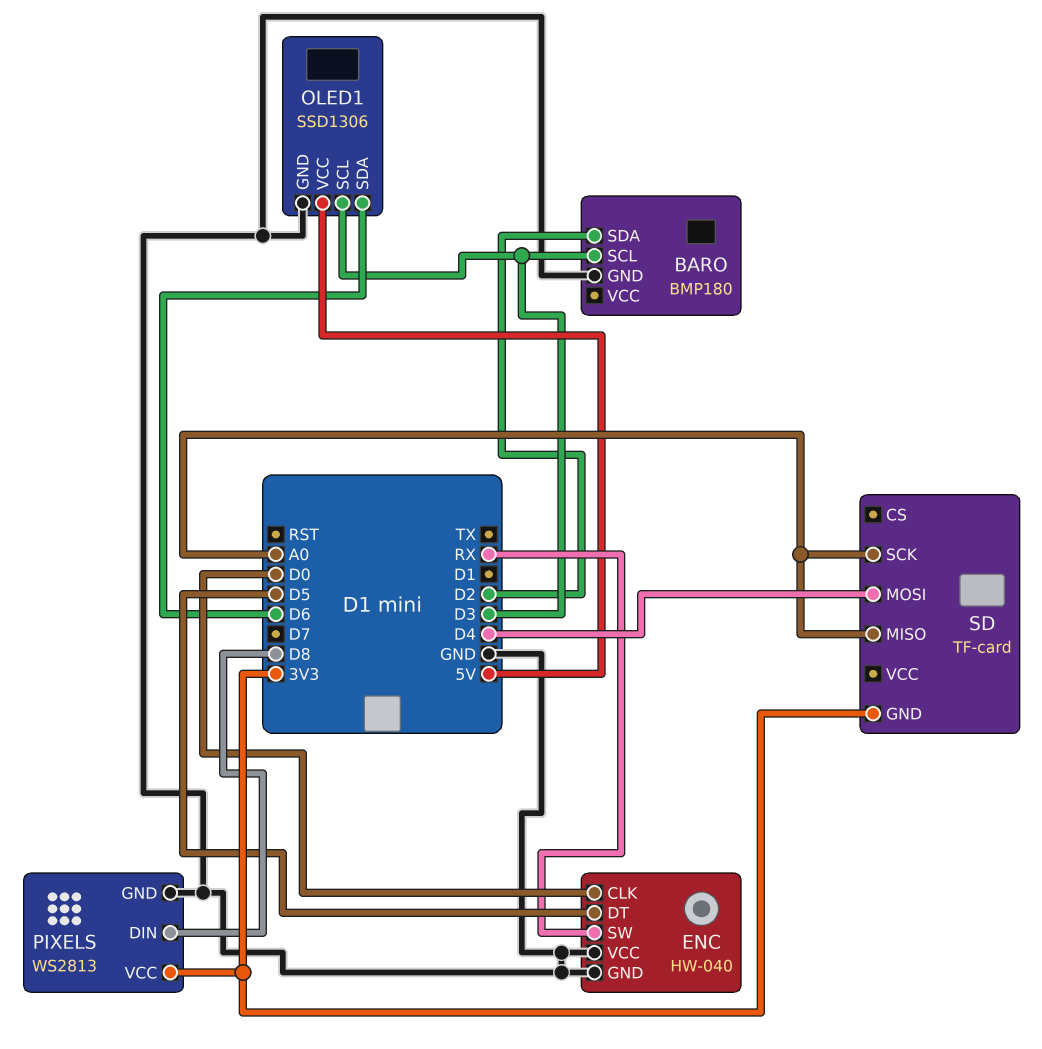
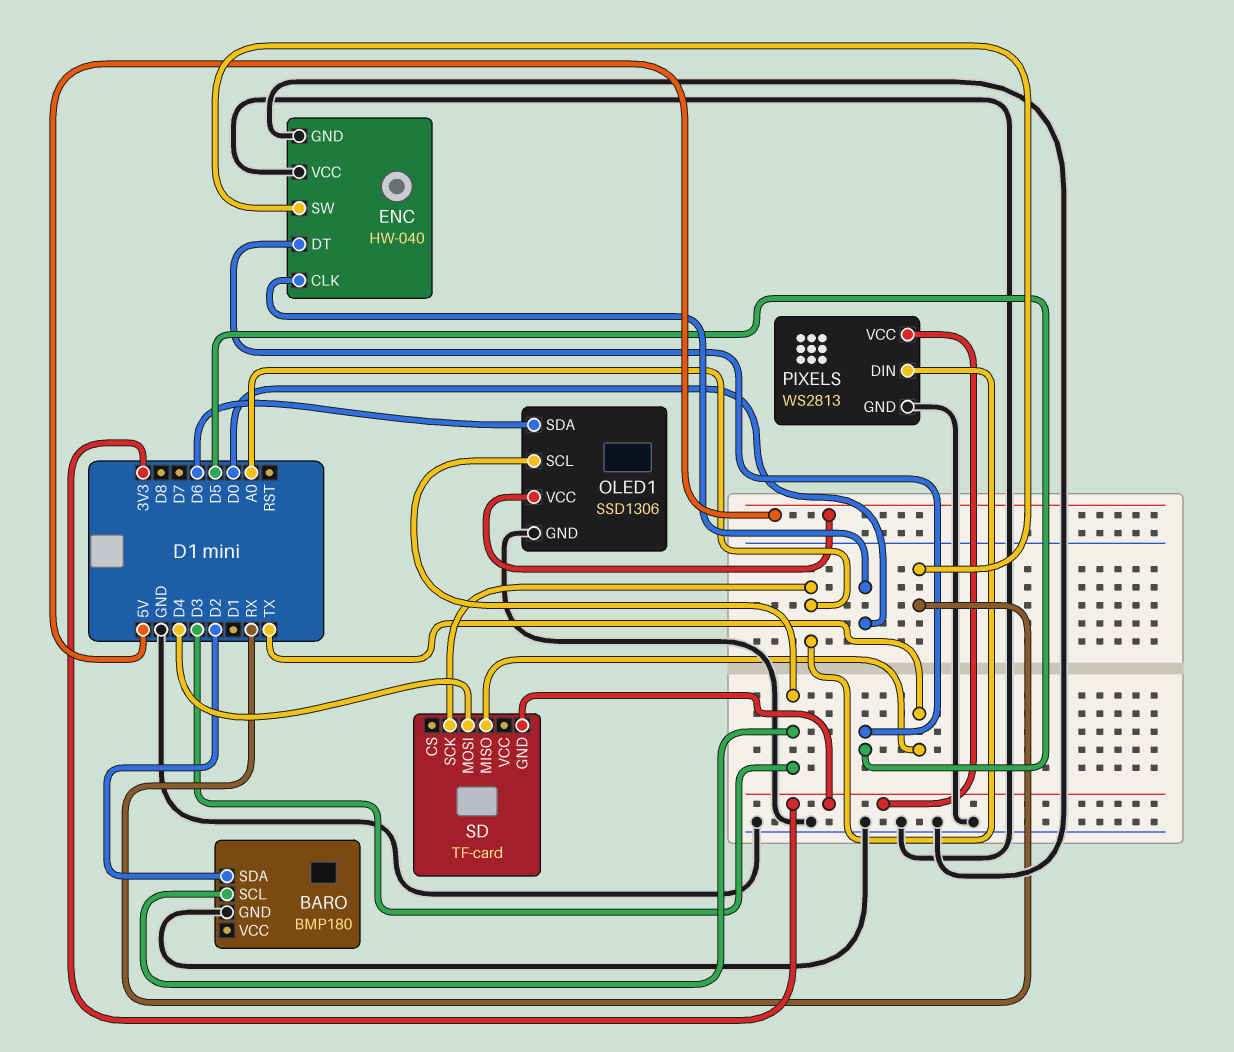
PIXELS pin DIN: D8 -> A0
SD pin MISO: A0 -> TX

